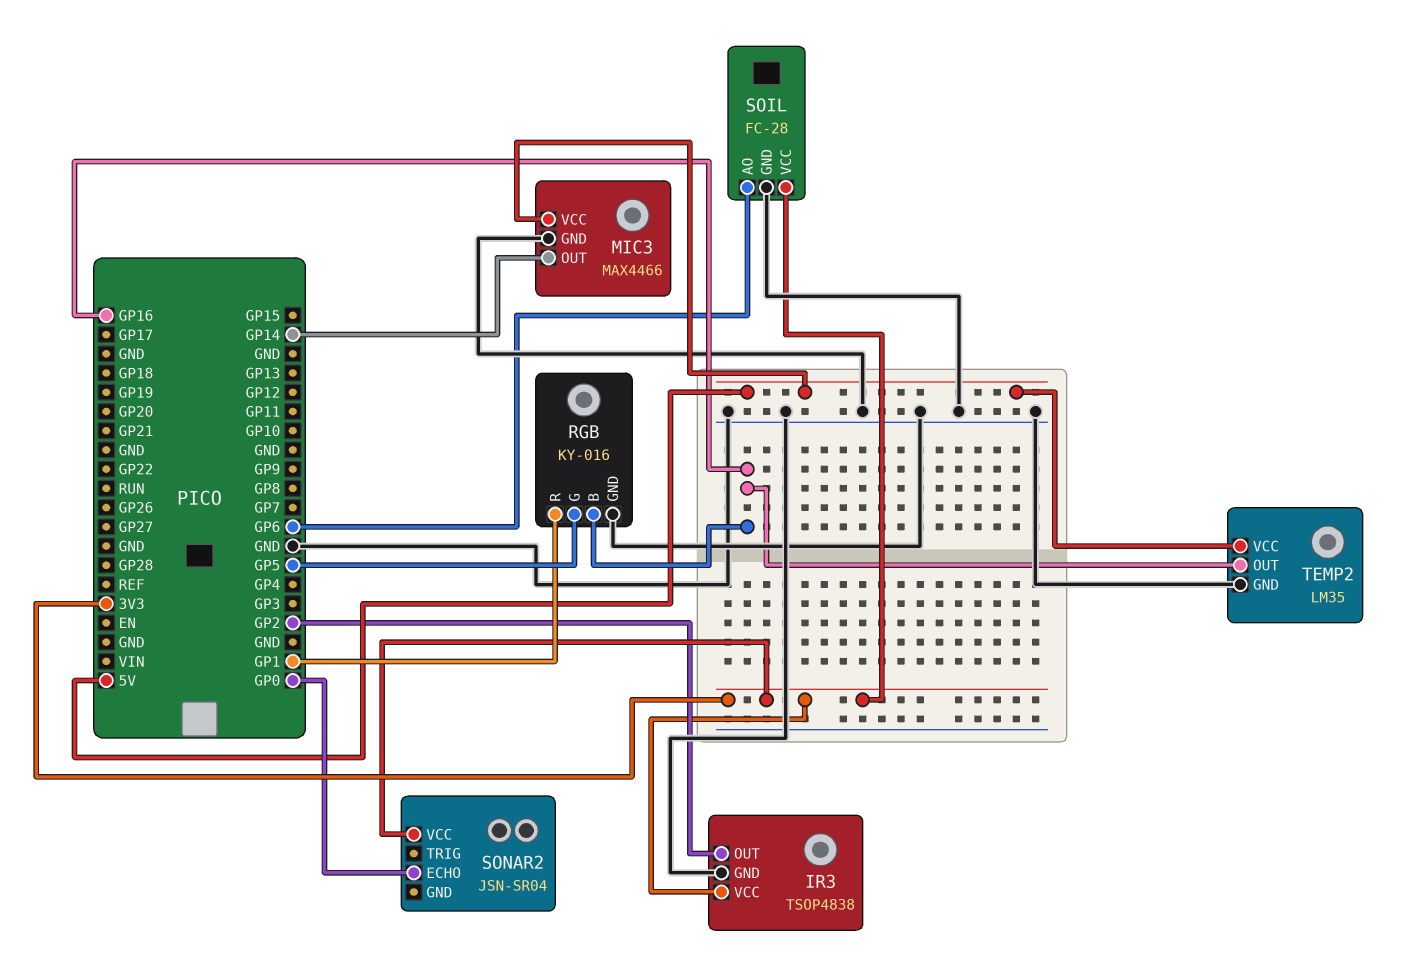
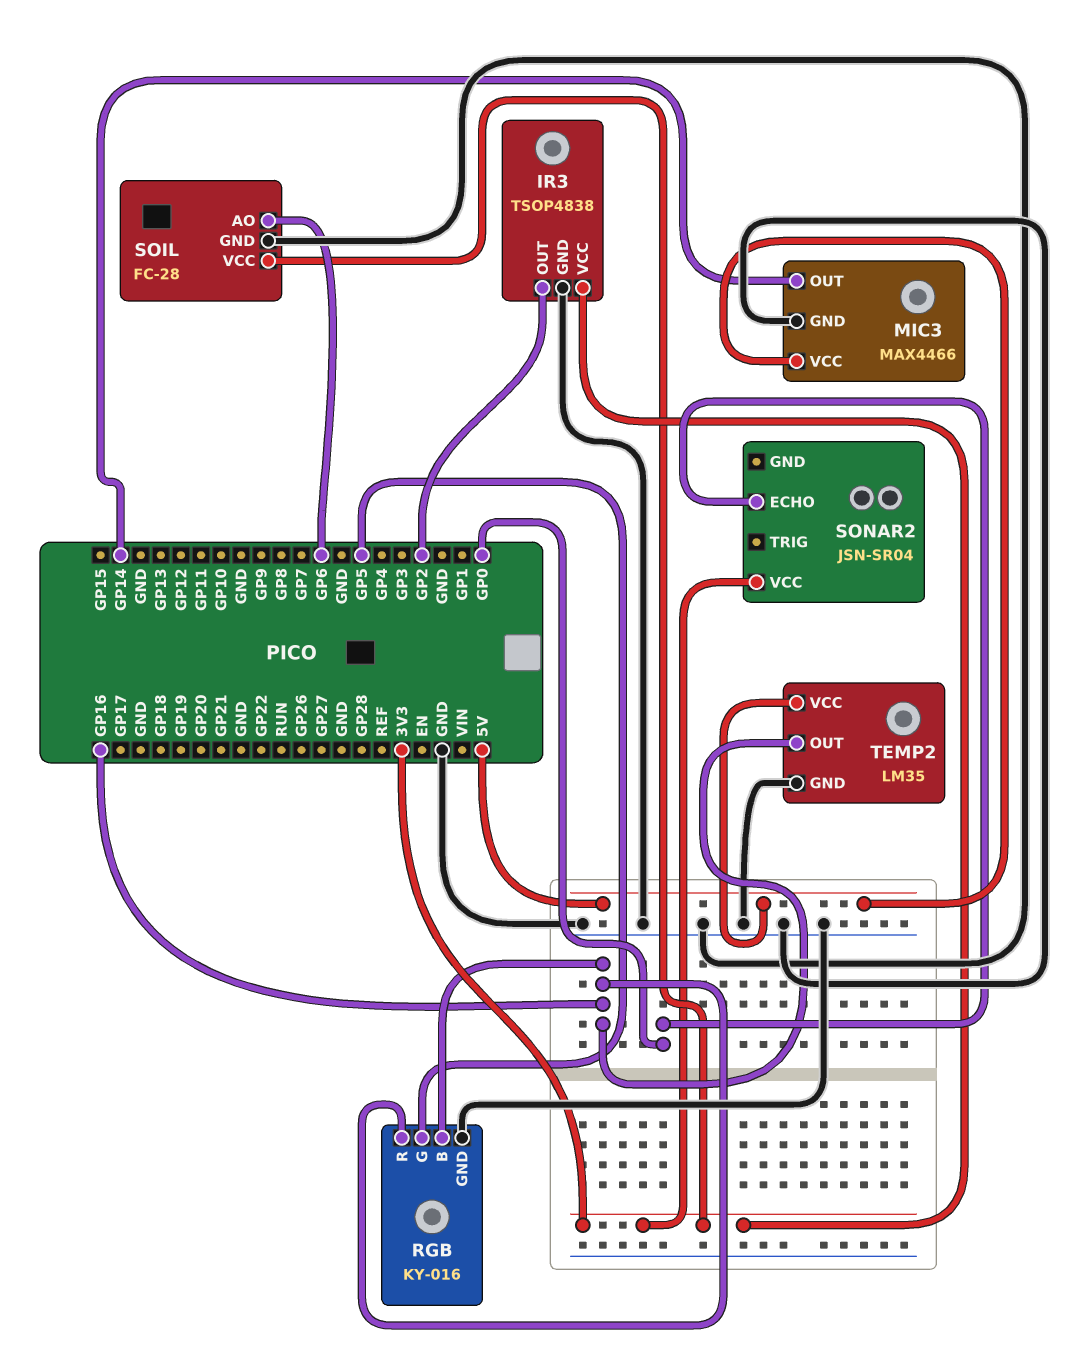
RGB pin R: GP1 -> GP16

